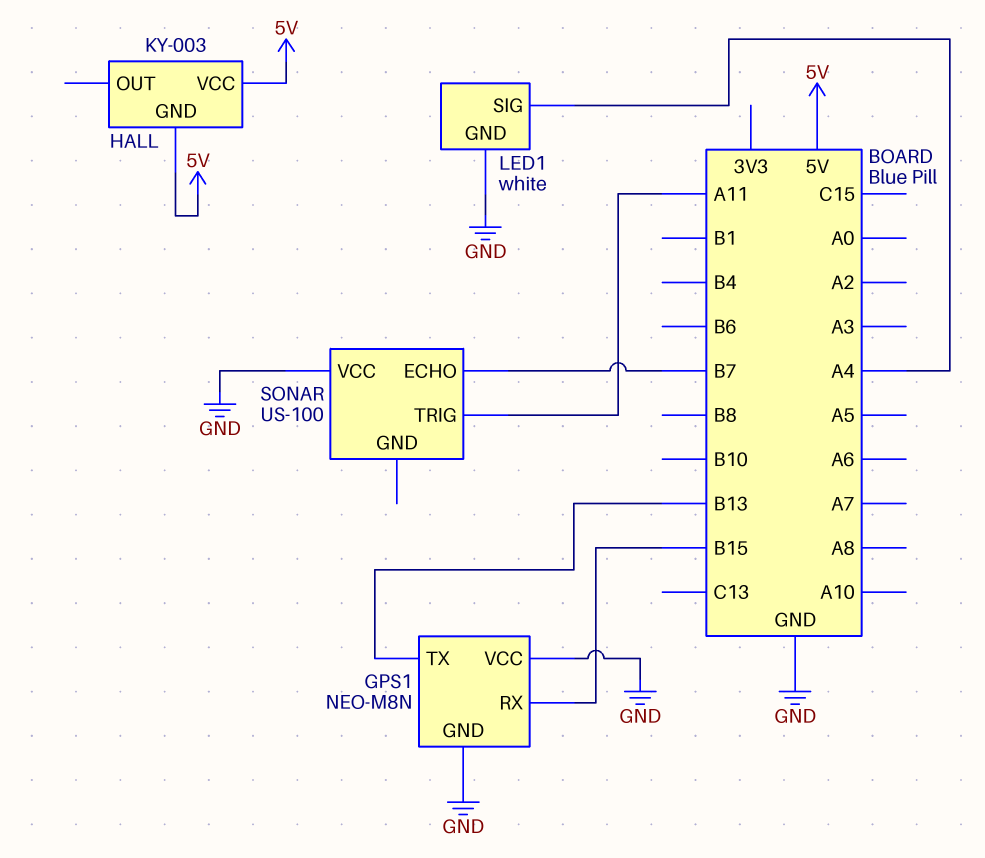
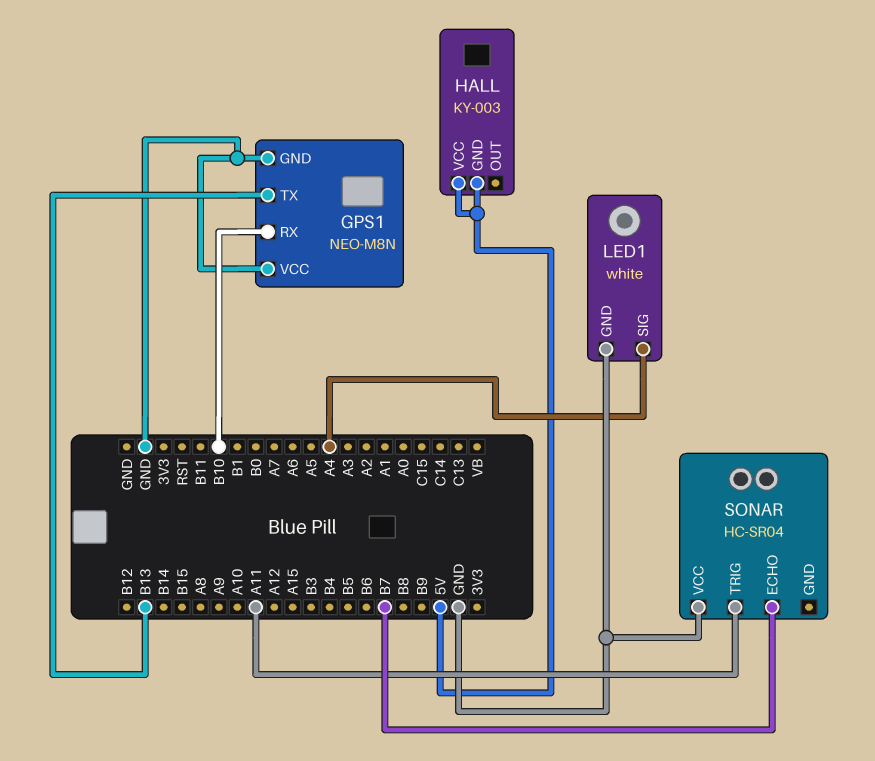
GPS1 pin RX: B15 -> B10
SONAR: US-100 -> HC-SR04

